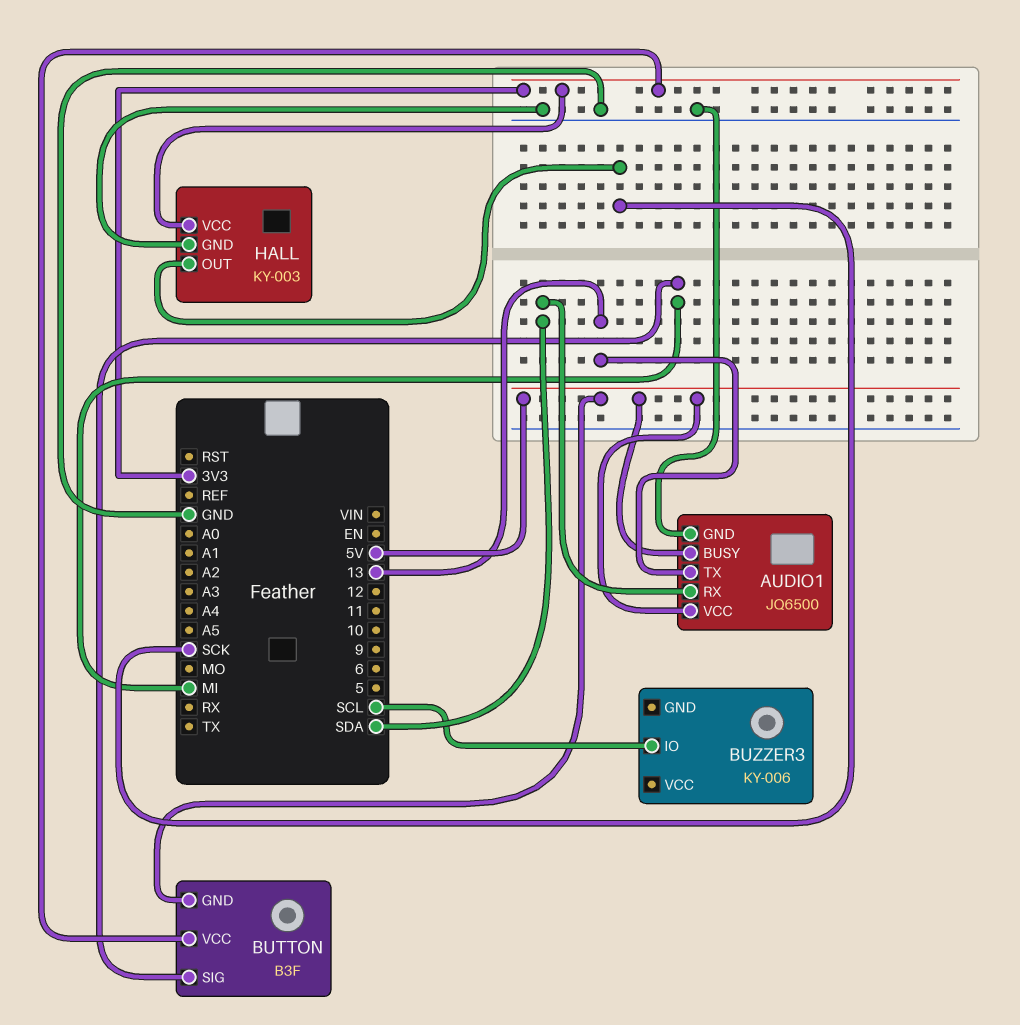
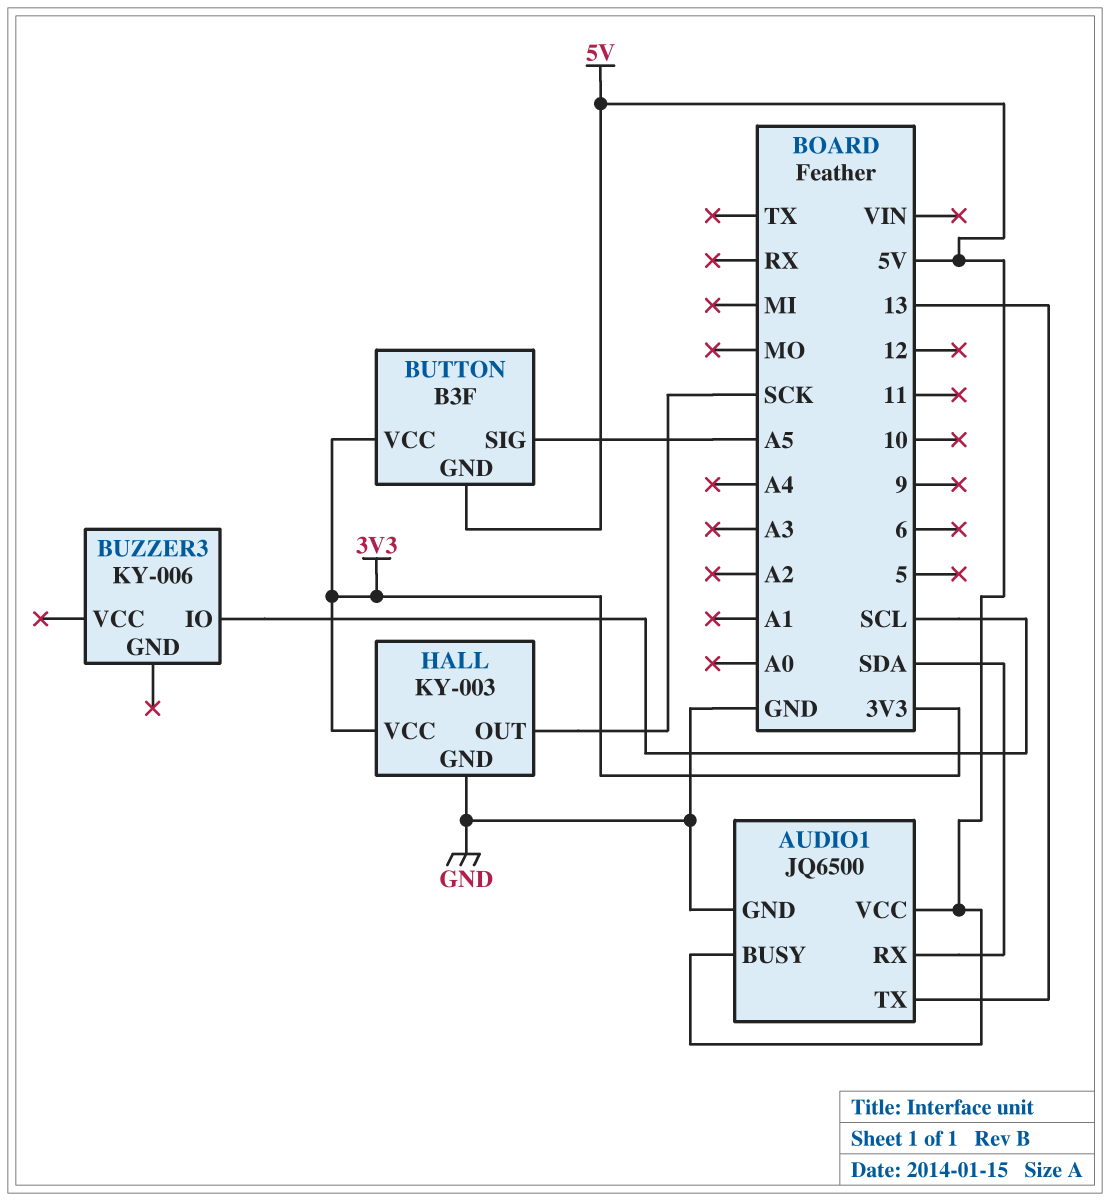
BUTTON pin SIG: MI -> A5

